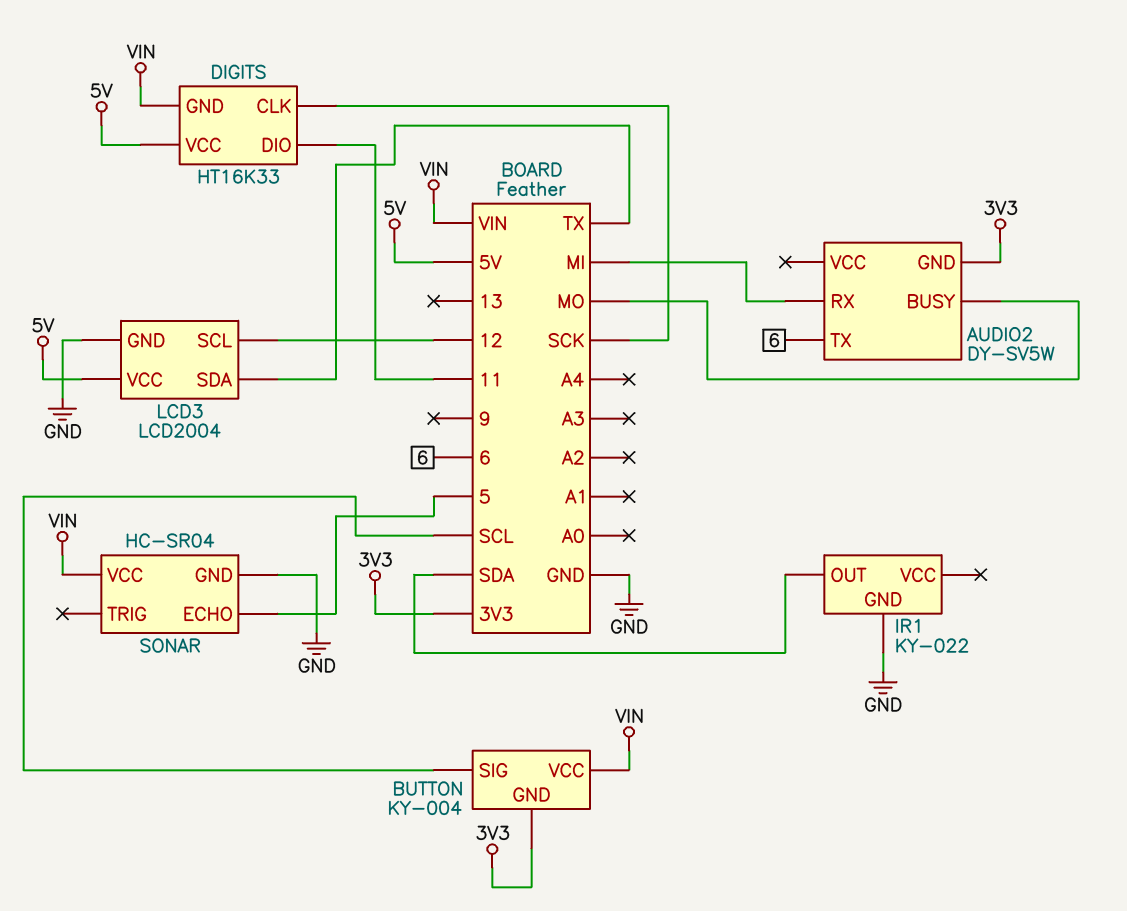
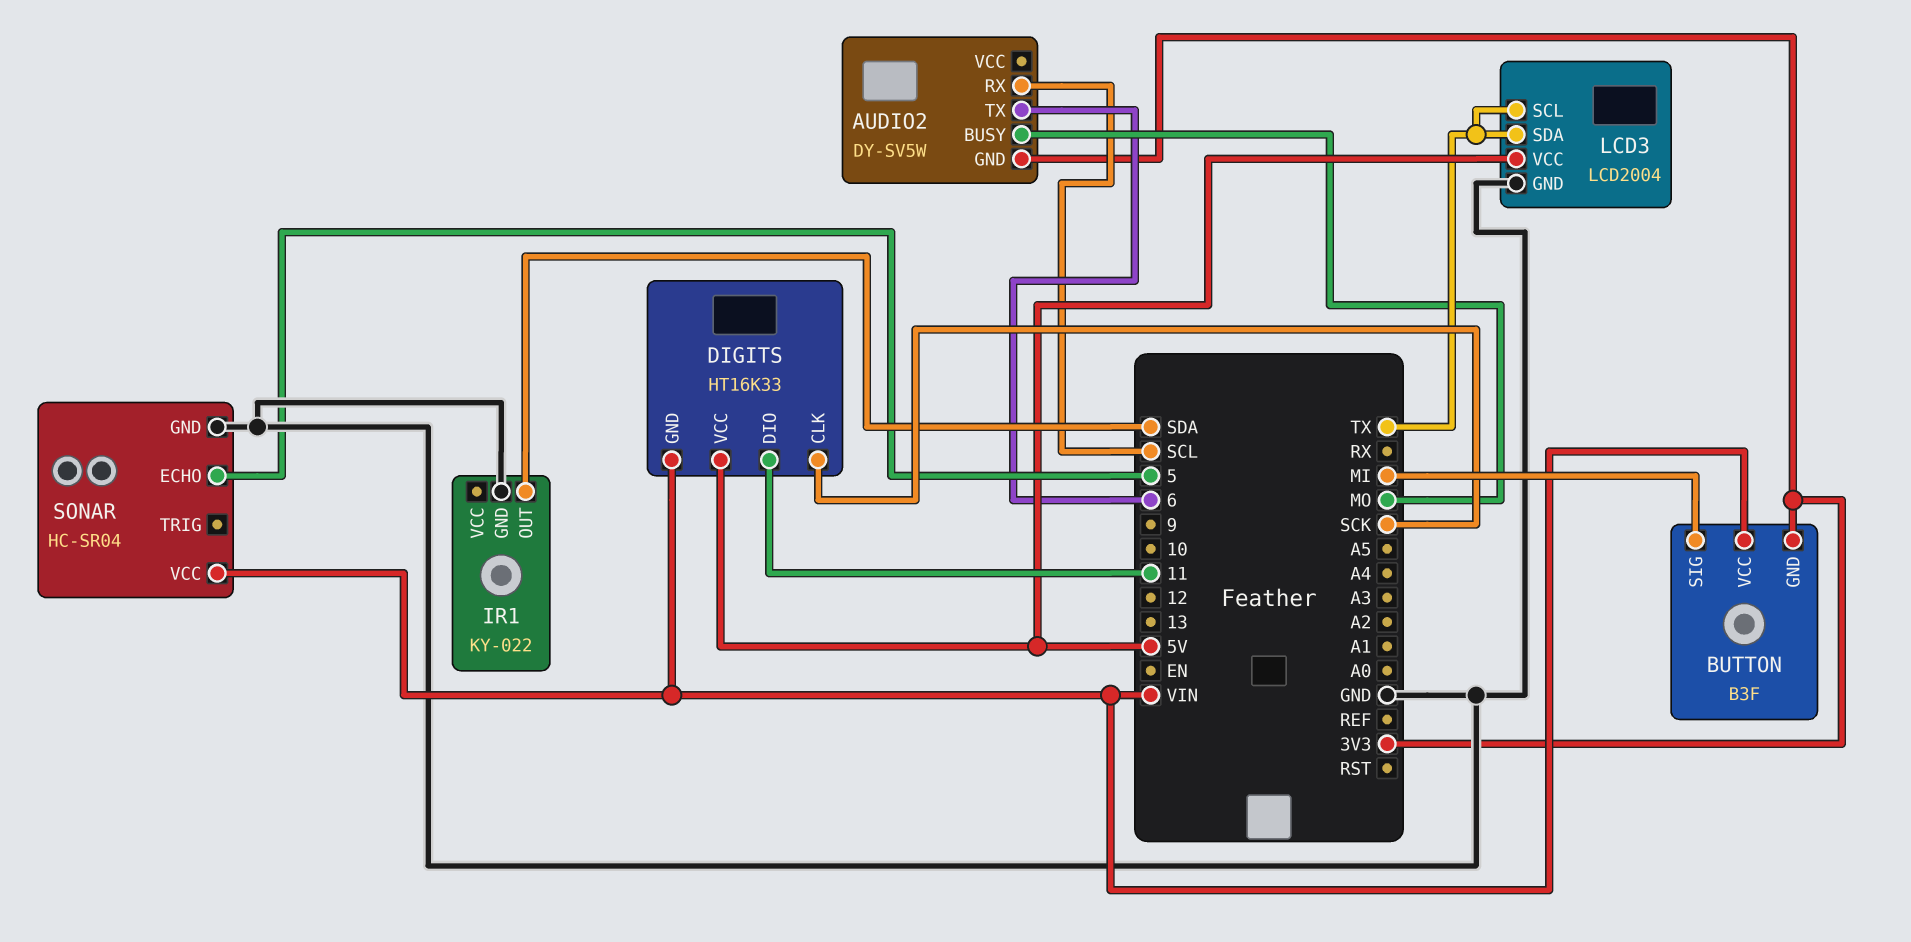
AUDIO2 pin RX: MI -> SCL
BUTTON: KY-004 -> B3F
BUTTON pin SIG: SCL -> MI
LCD3 pin SCL: 12 -> TX

